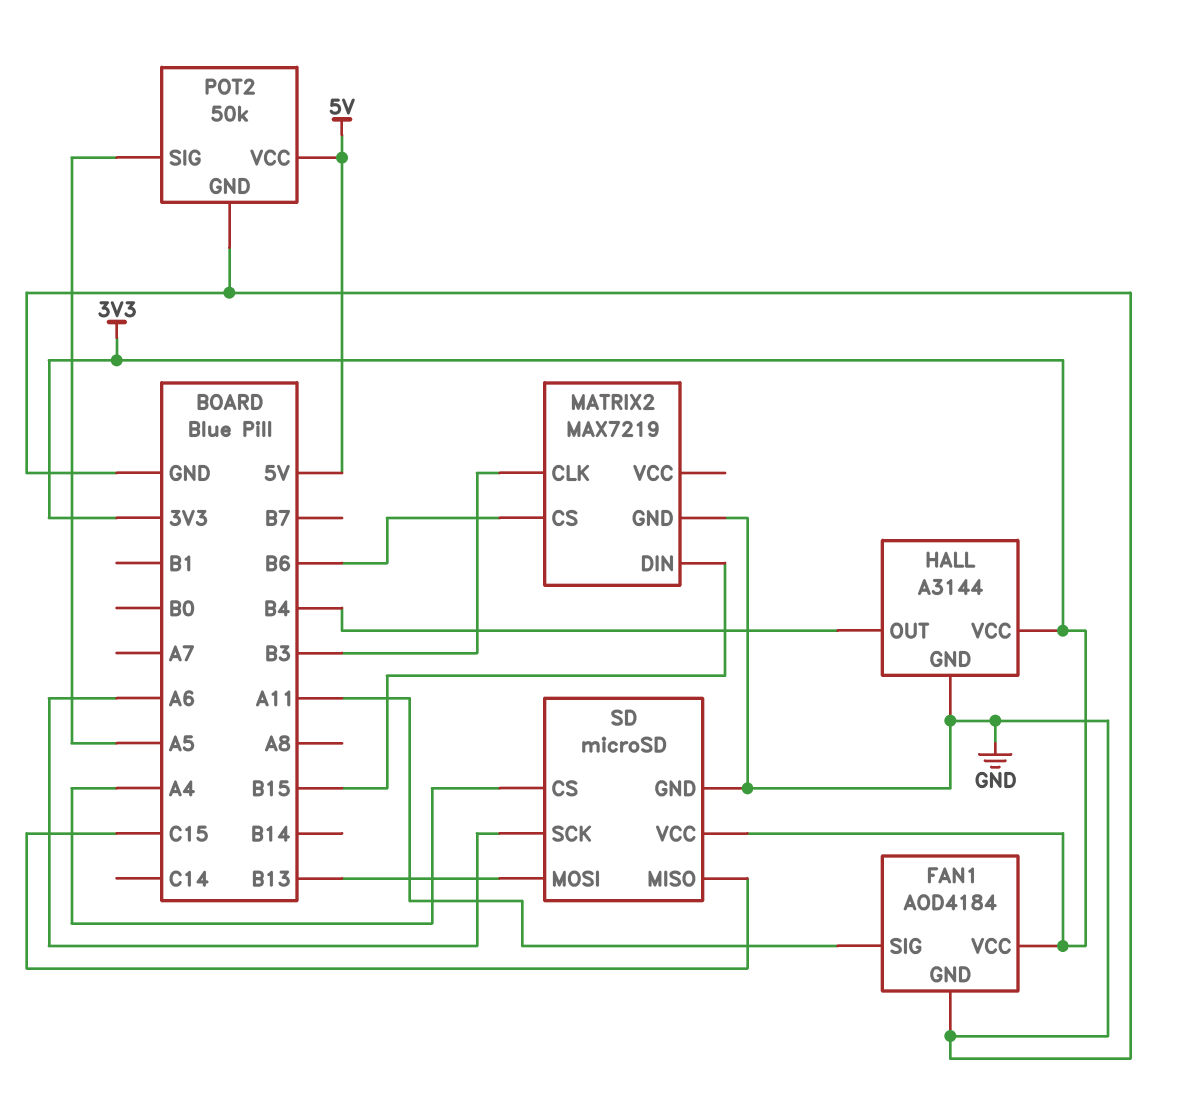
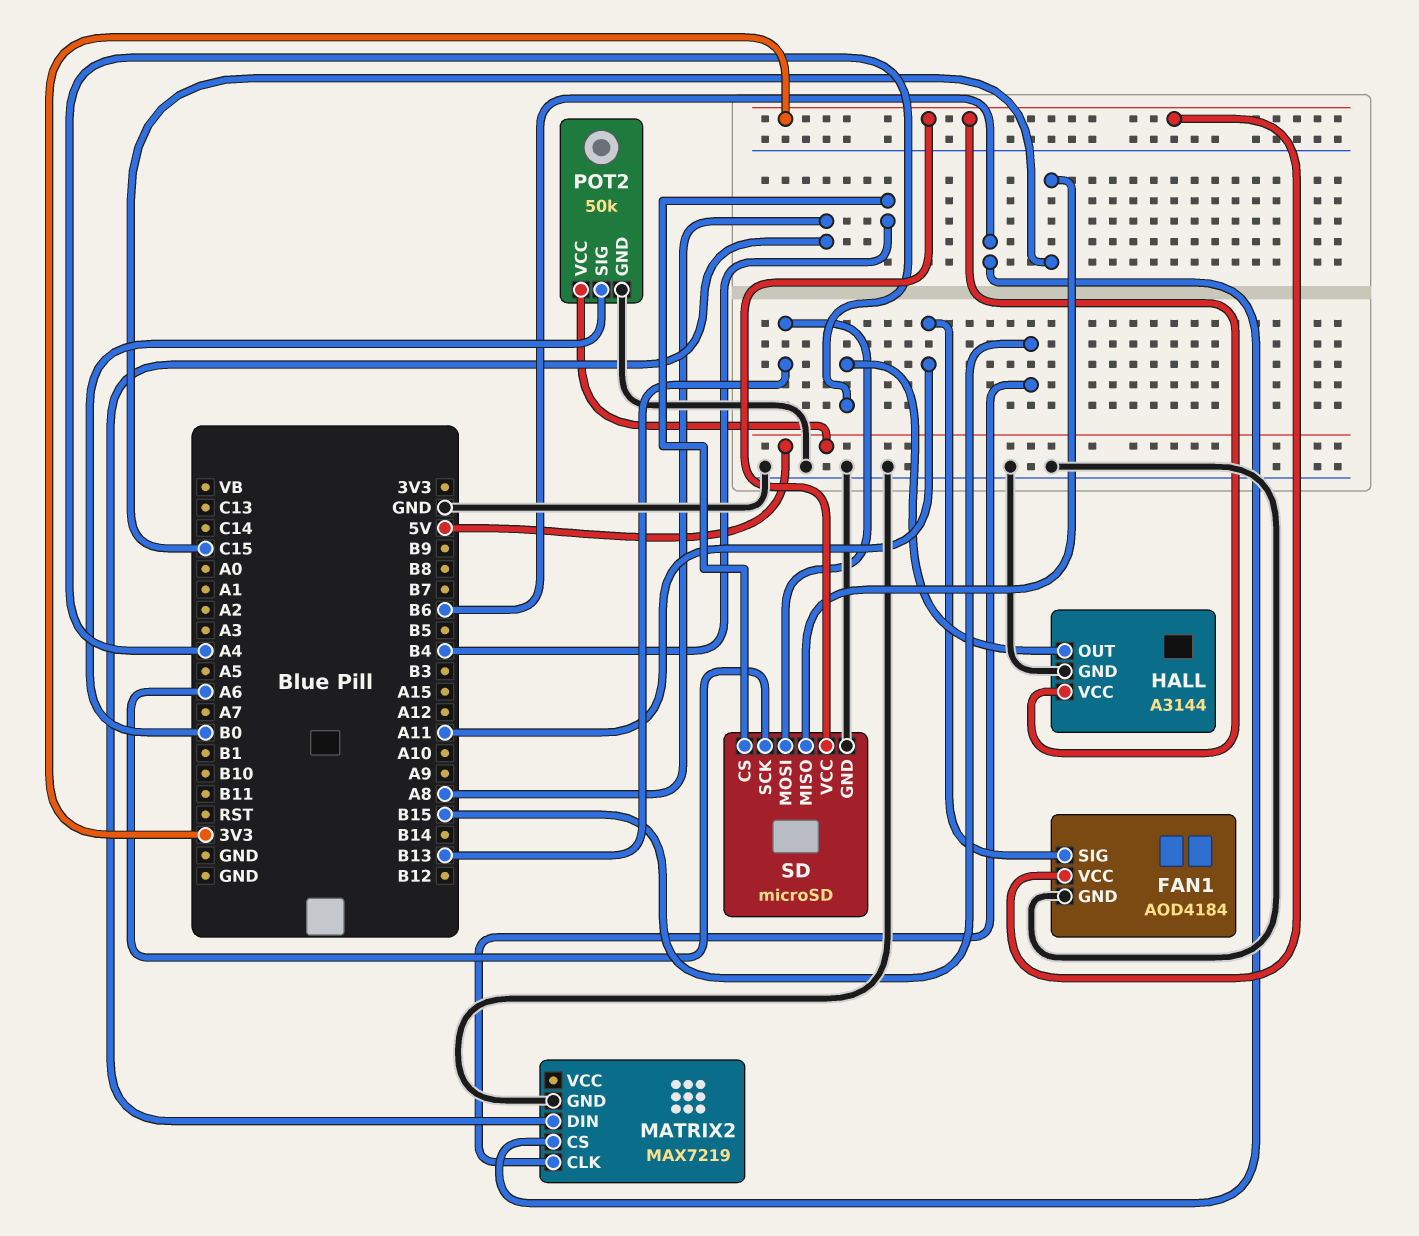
HALL pin OUT: B4 -> A4
MATRIX2 pin CLK: B3 -> B15
MATRIX2 pin DIN: B15 -> A8
POT2 pin SIG: A5 -> B0
SD pin CS: A4 -> B4

